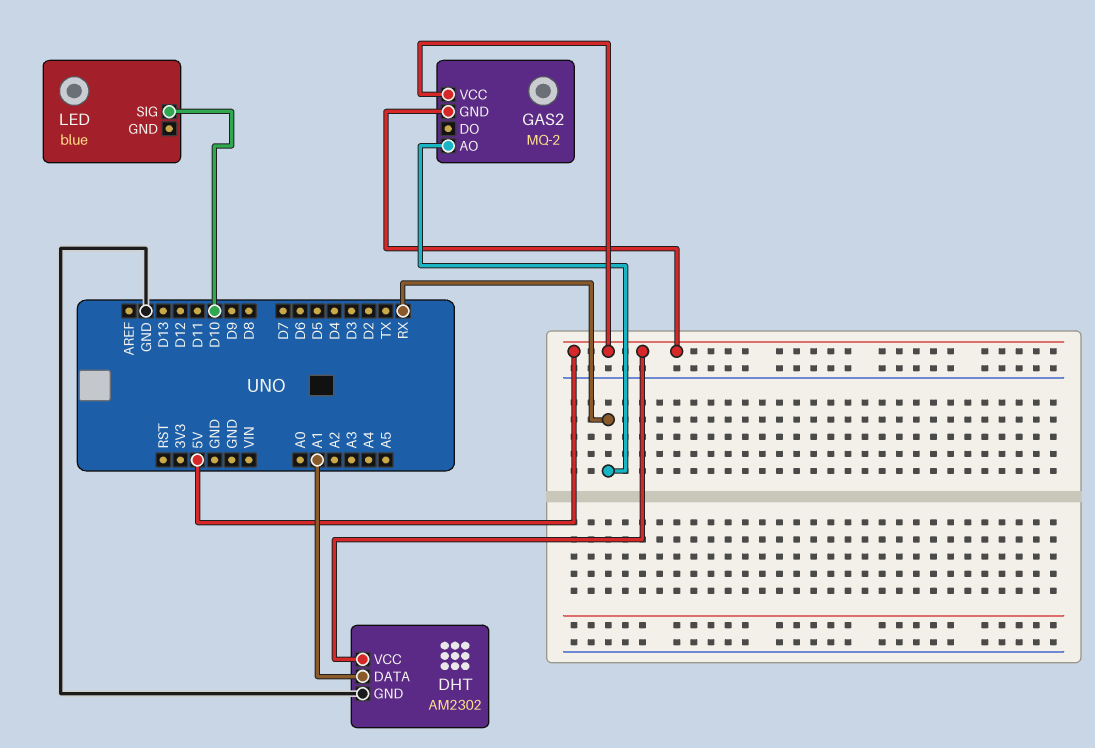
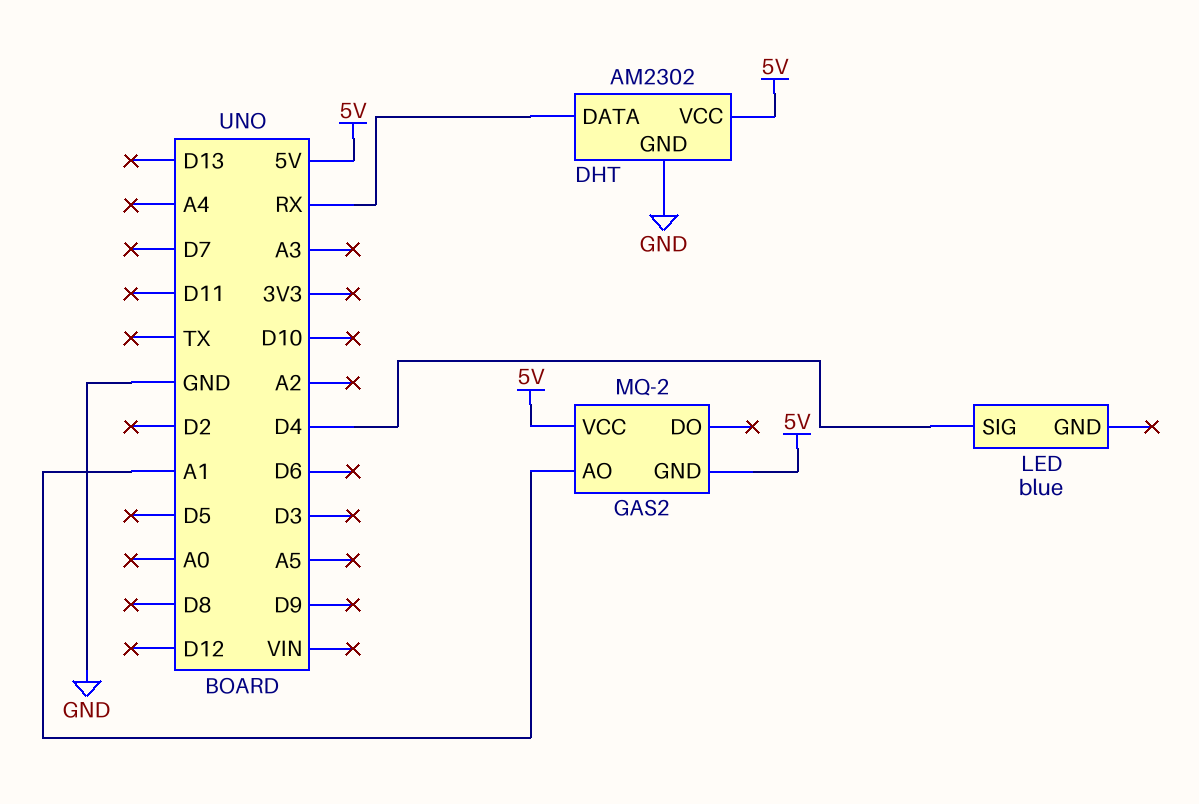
DHT pin DATA: A1 -> RX
GAS2 pin AO: RX -> A1
LED pin SIG: D10 -> D4

